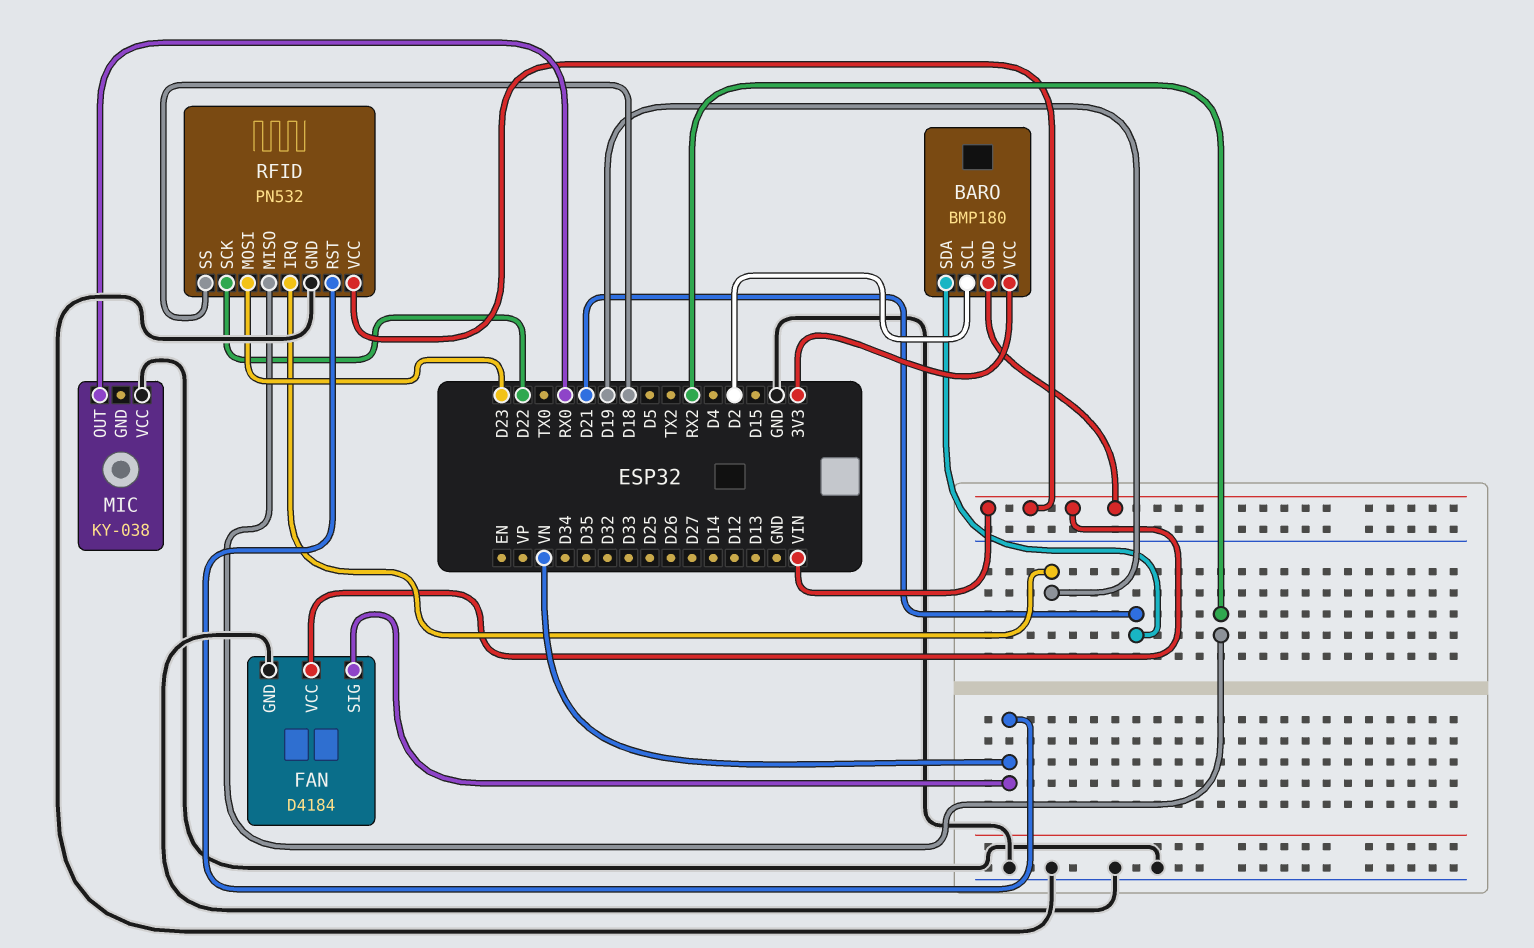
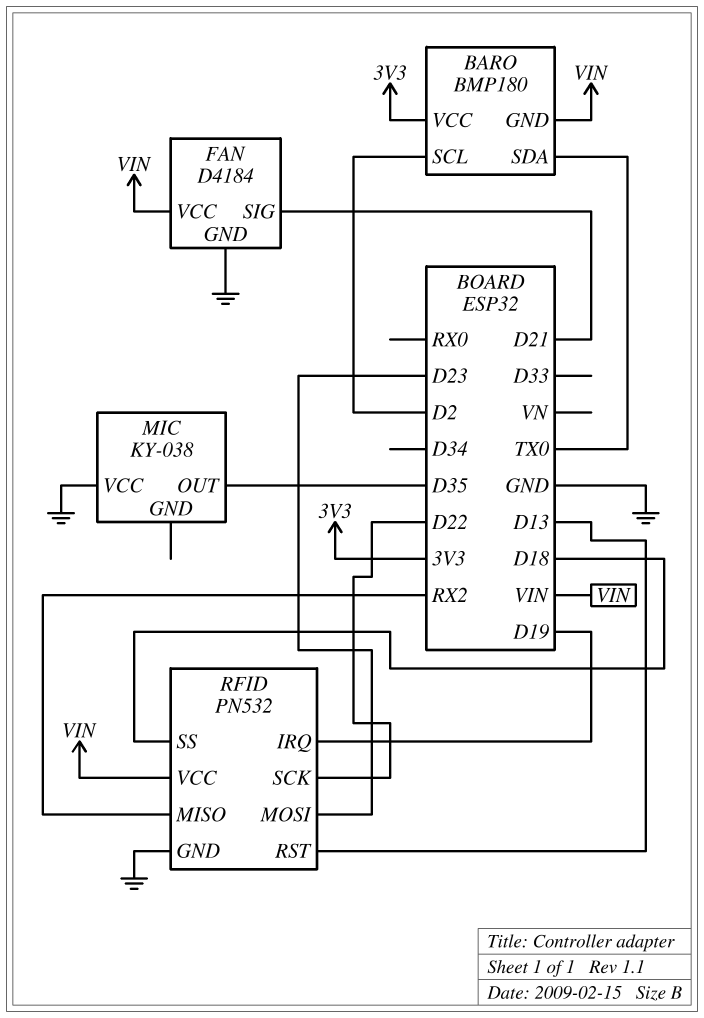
BARO pin SDA: D21 -> TX0
FAN pin SIG: VN -> D21
MIC pin OUT: RX0 -> D35
RFID pin RST: VN -> D13

